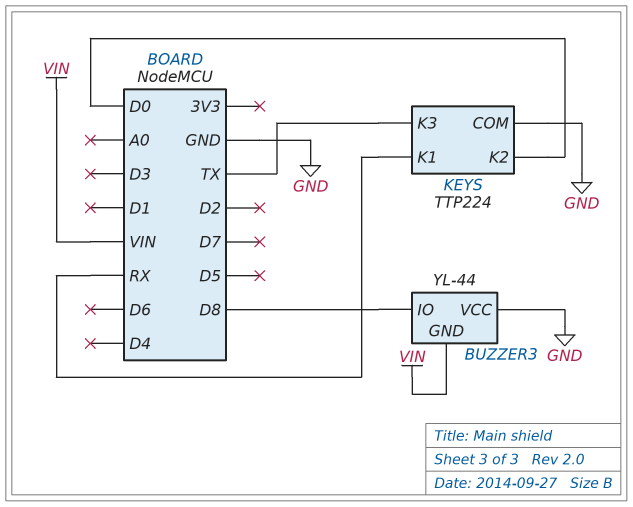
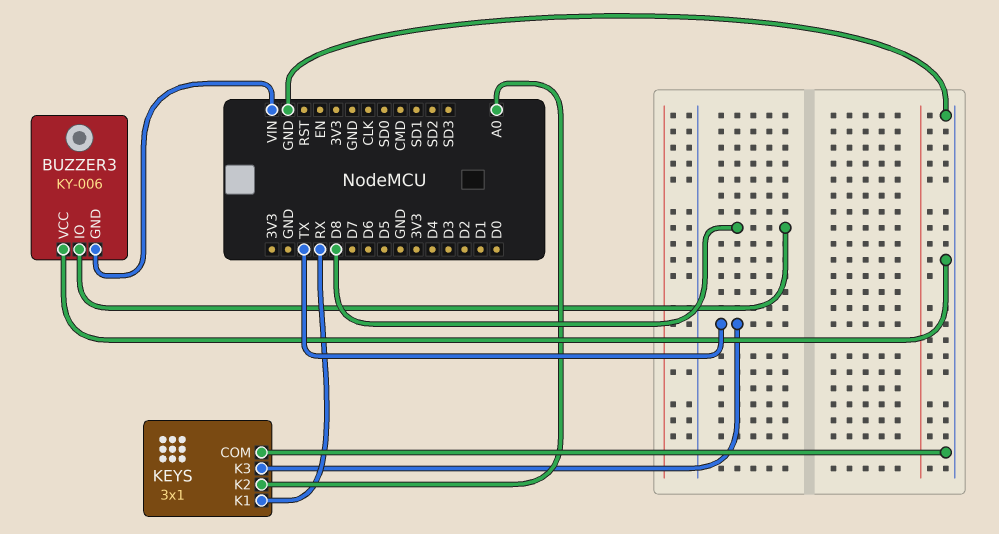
BUZZER3: YL-44 -> KY-006
KEYS: TTP224 -> 3x1
KEYS pin K2: D0 -> A0

